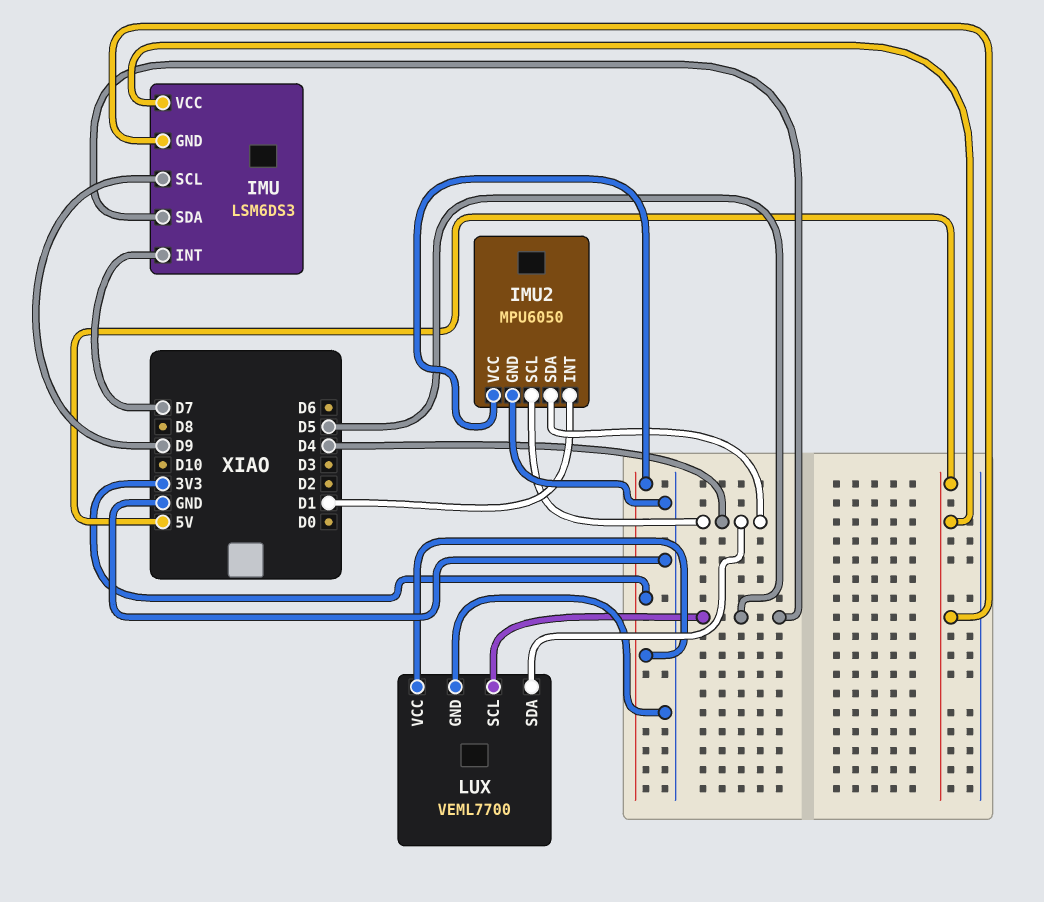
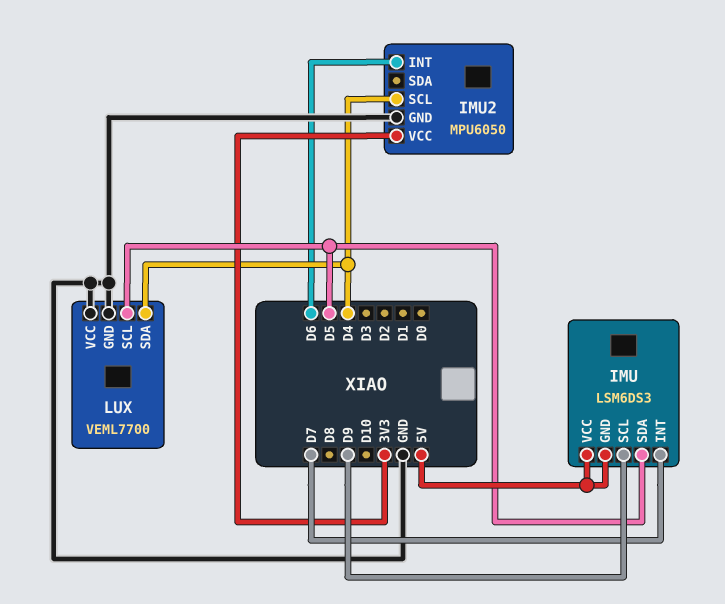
IMU2 pin INT: D1 -> D6
IMU2 pin SDA: D4 -> none
LUX pin VCC: 3V3 -> GND

